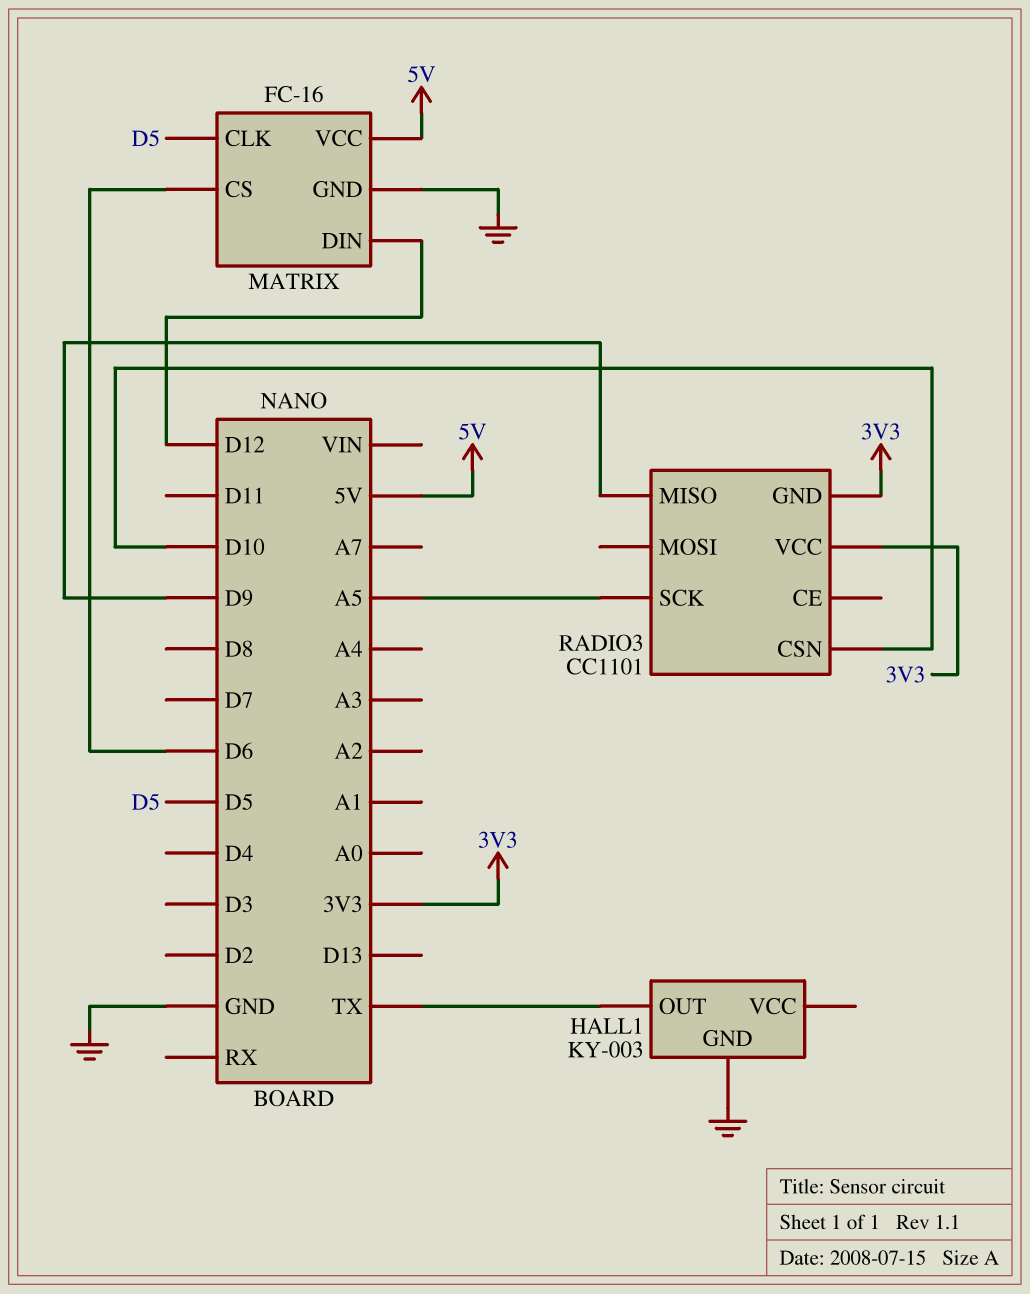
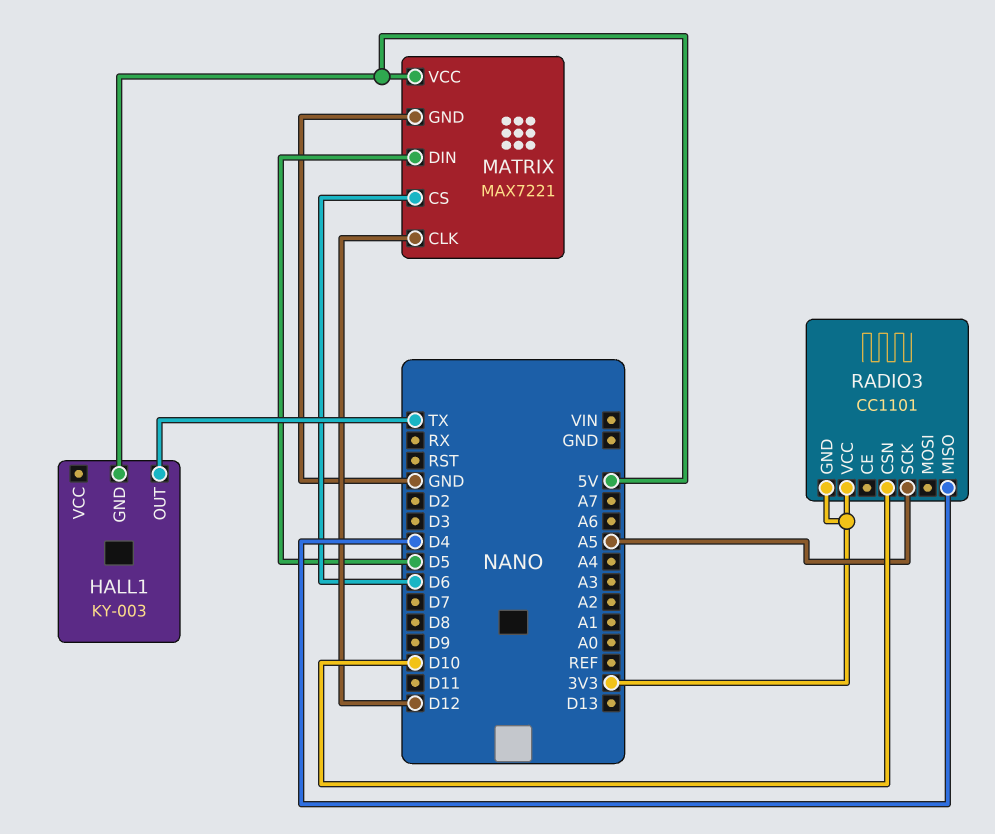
HALL1 pin GND: GND -> 5V
MATRIX: FC-16 -> MAX7221
MATRIX pin CLK: D5 -> D12
MATRIX pin DIN: D12 -> D5
RADIO3 pin MISO: D9 -> D4

